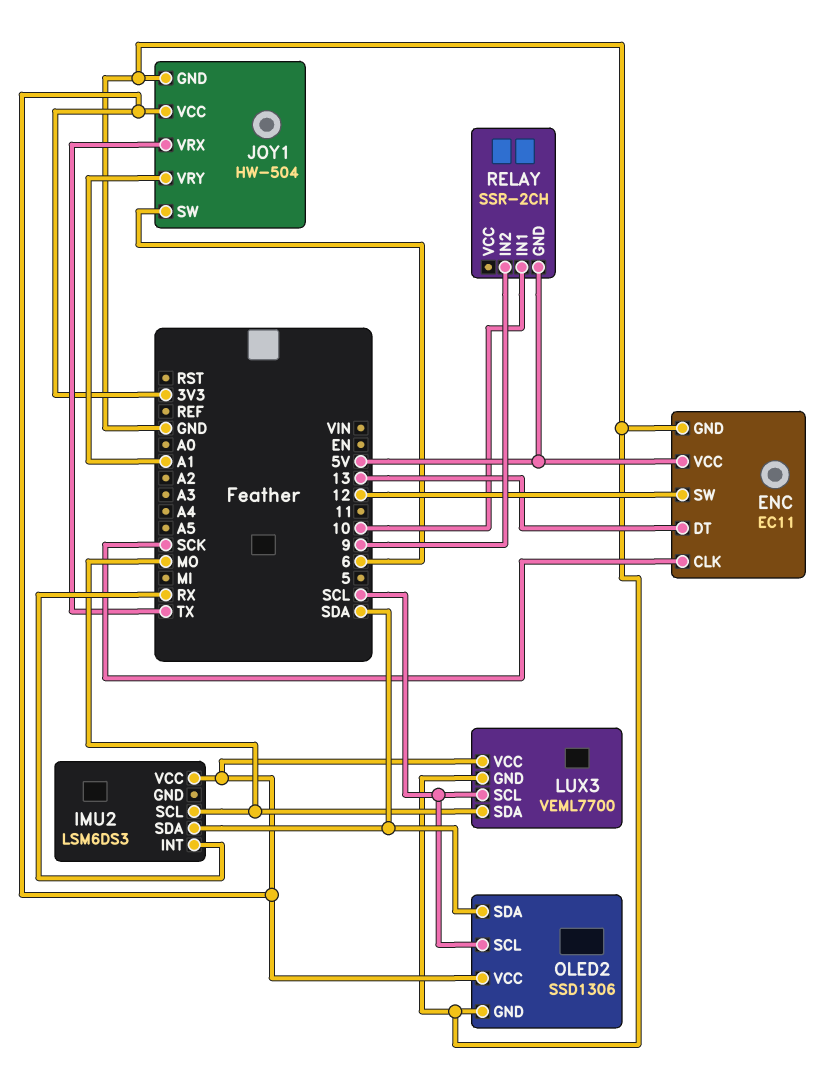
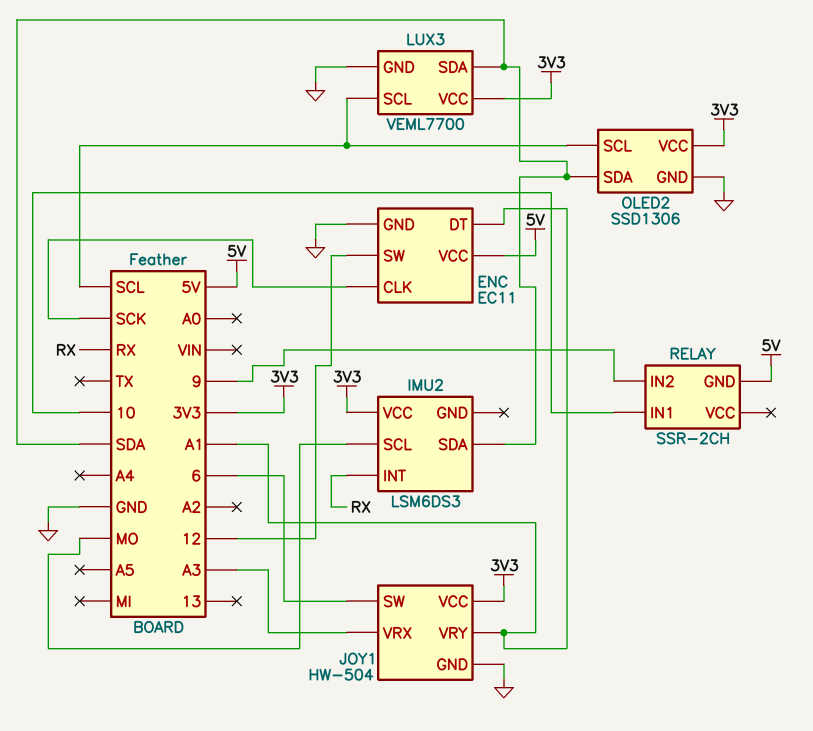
ENC pin DT: 13 -> A1
JOY1 pin VRX: TX -> A3
LUX3 pin SDA: MO -> SDA

